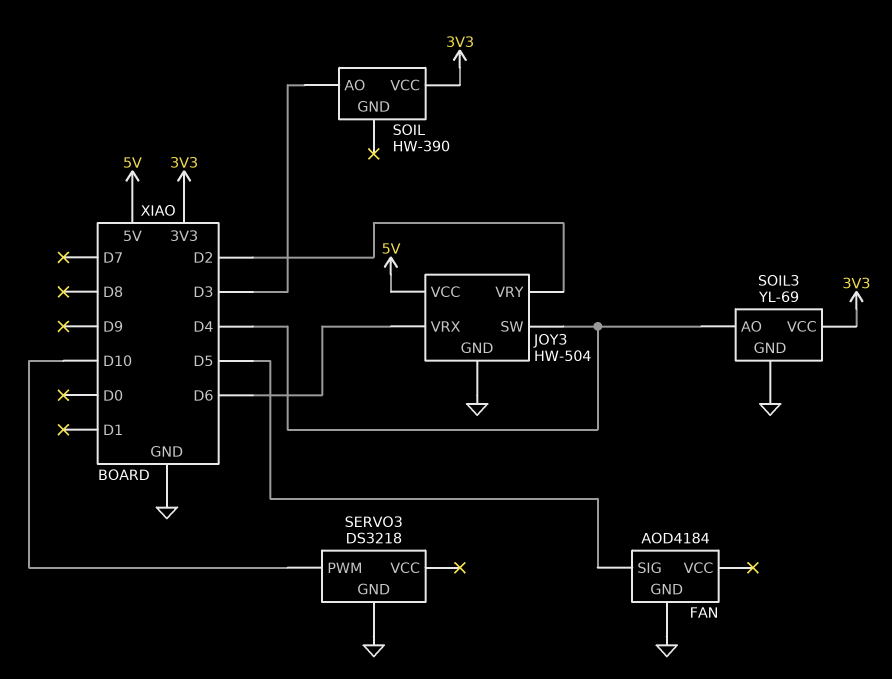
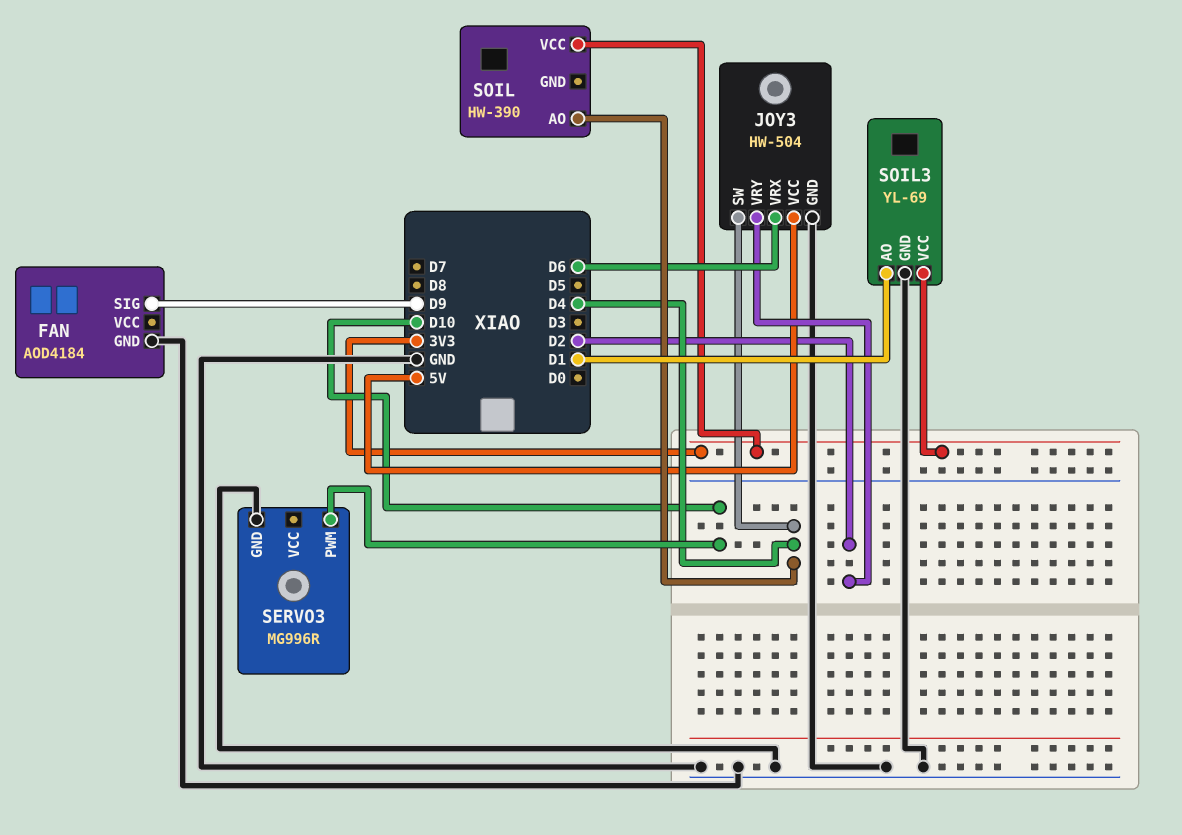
FAN pin SIG: D5 -> D9
SERVO3: DS3218 -> MG996R
SOIL pin AO: D3 -> D4
SOIL3 pin AO: D4 -> D1

